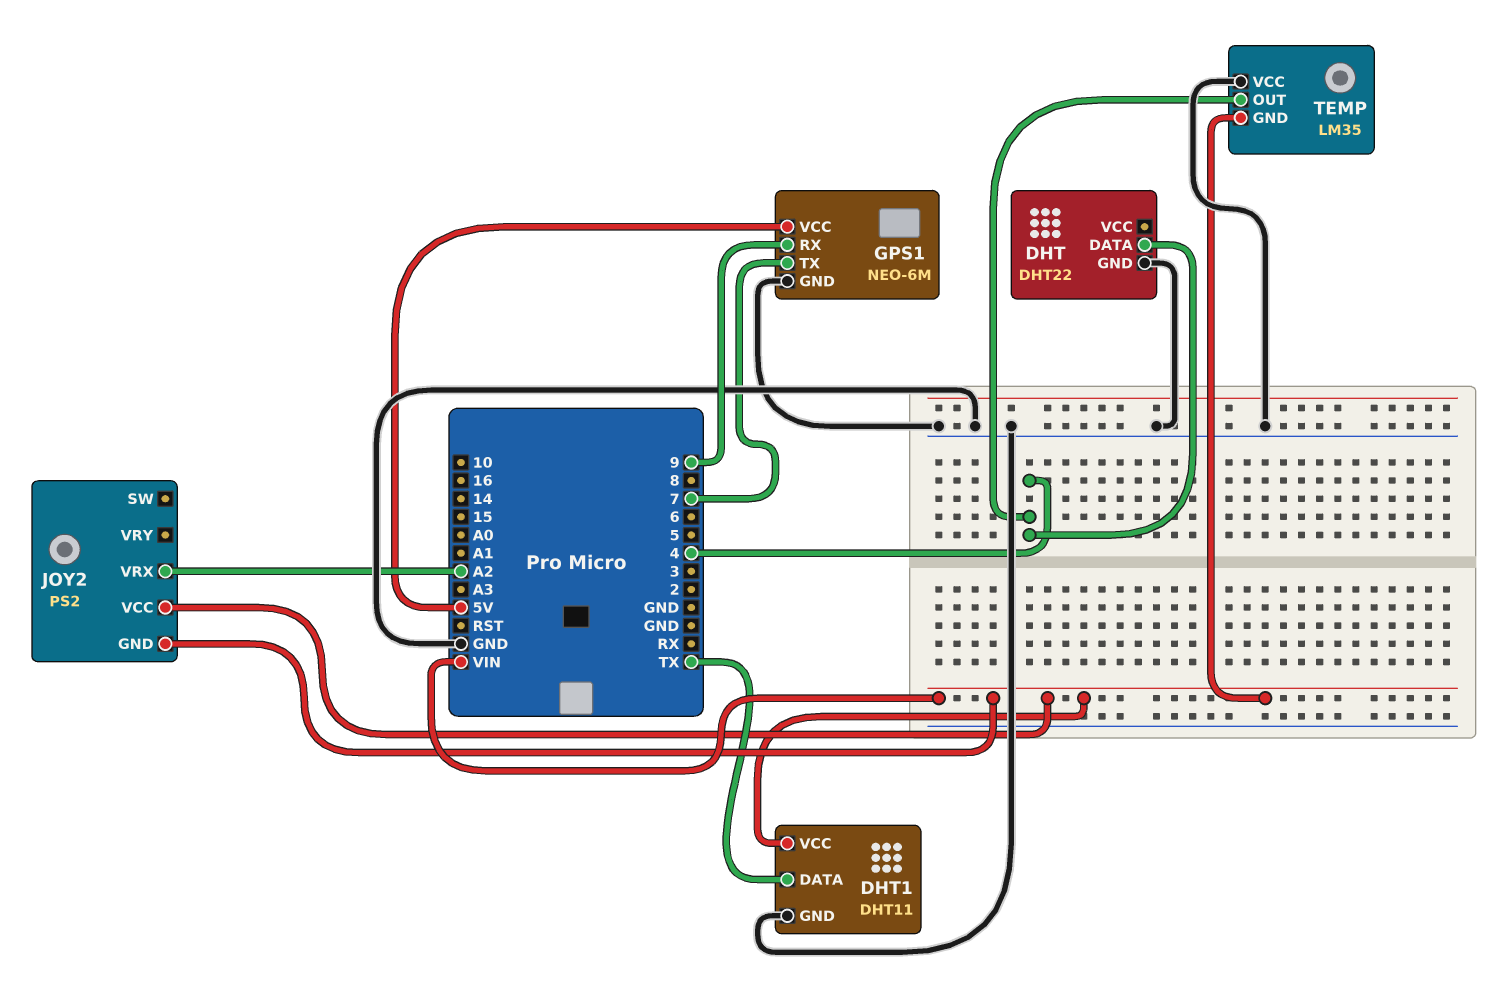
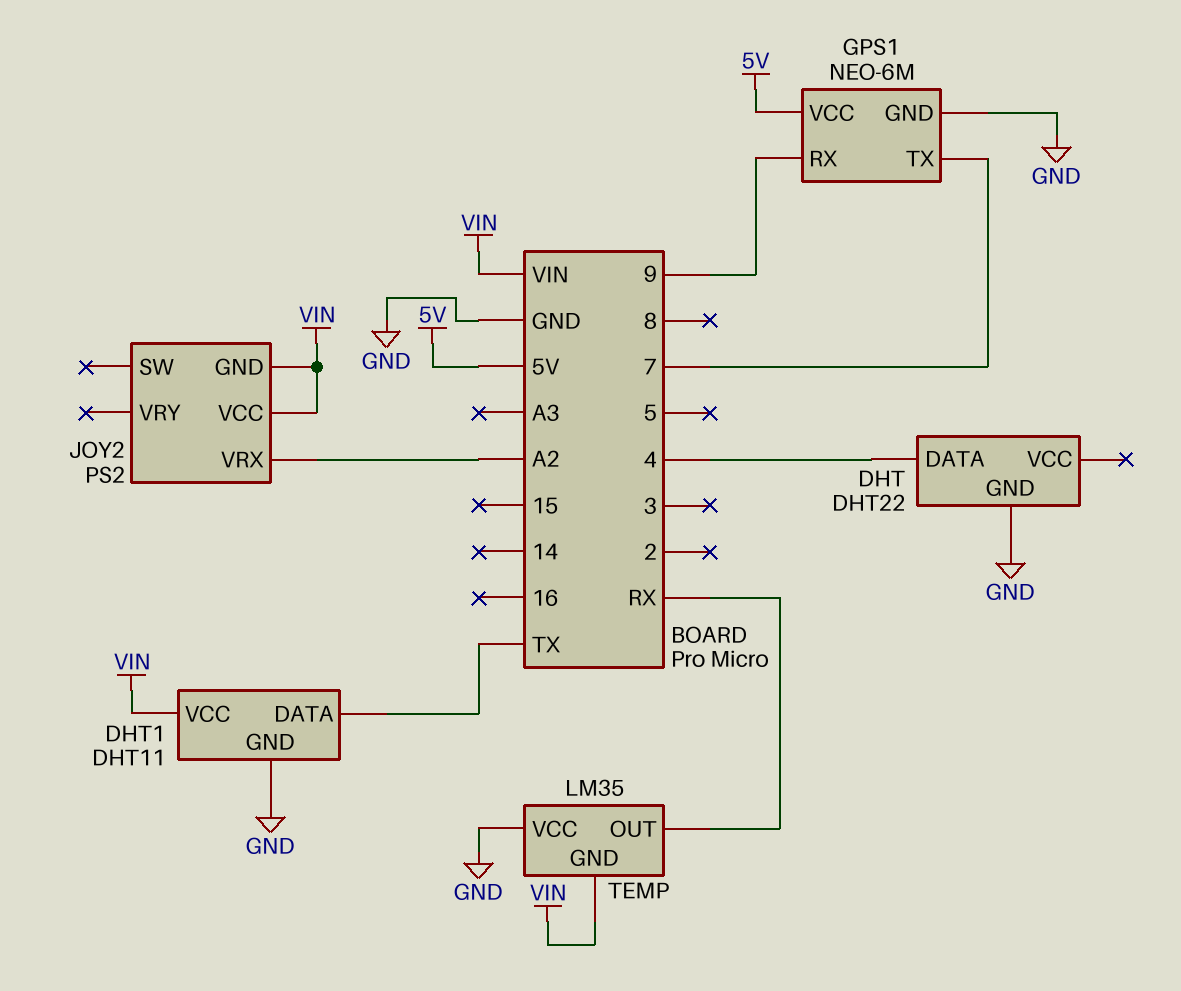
TEMP pin OUT: 4 -> RX

